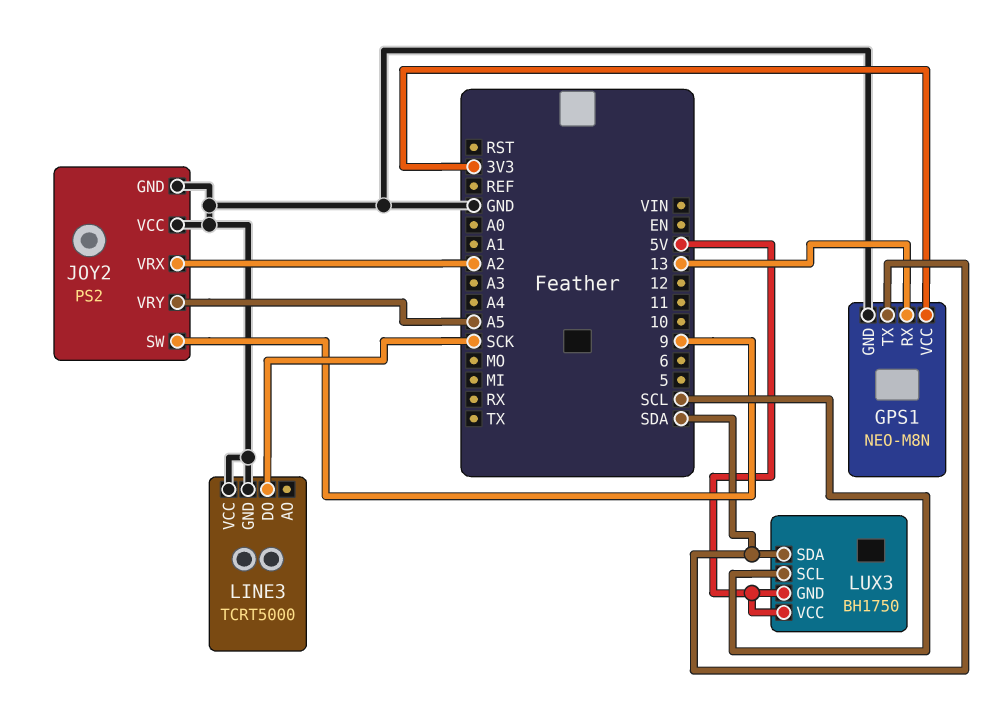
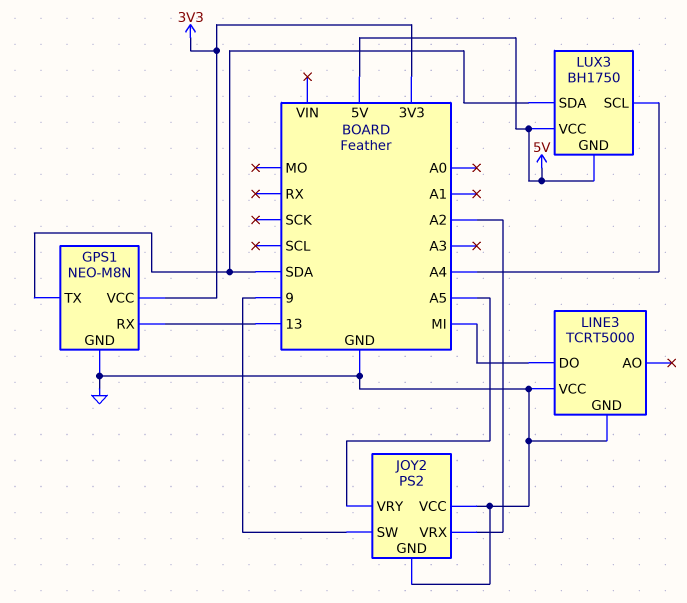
LINE3 pin DO: SCK -> MI
LUX3 pin SCL: SCL -> A4

